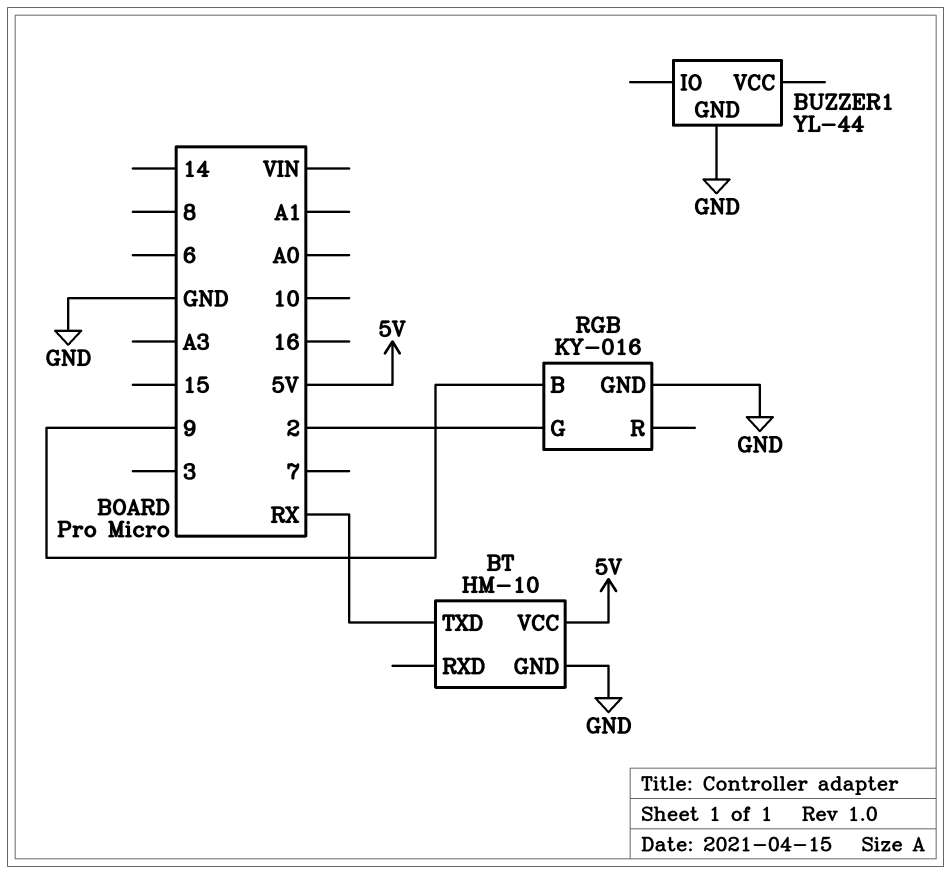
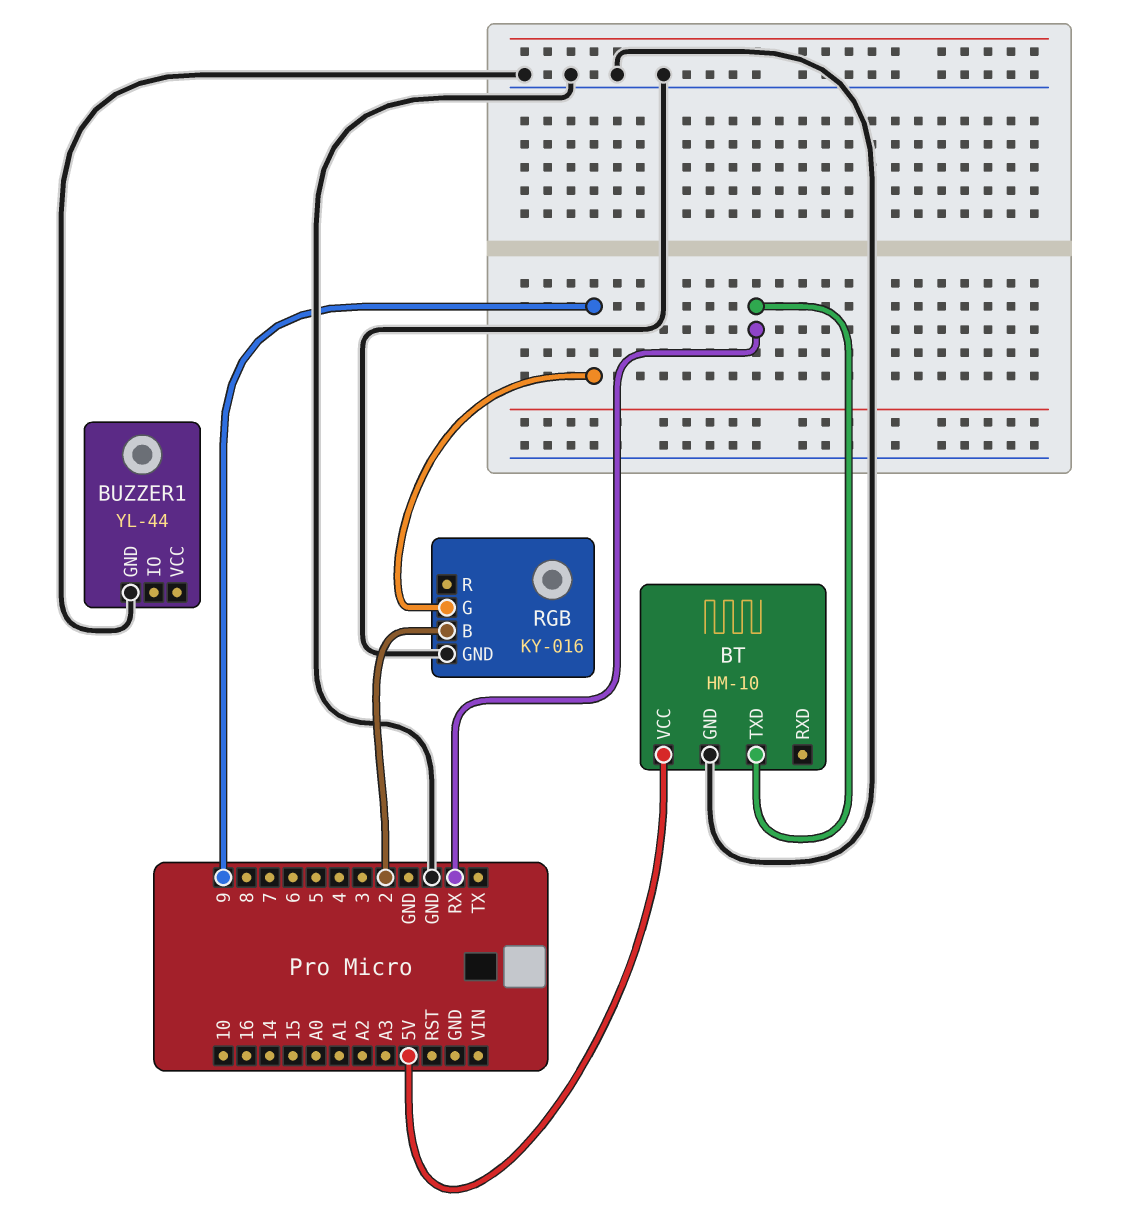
RGB pin B: 9 -> 2
RGB pin G: 2 -> 9

